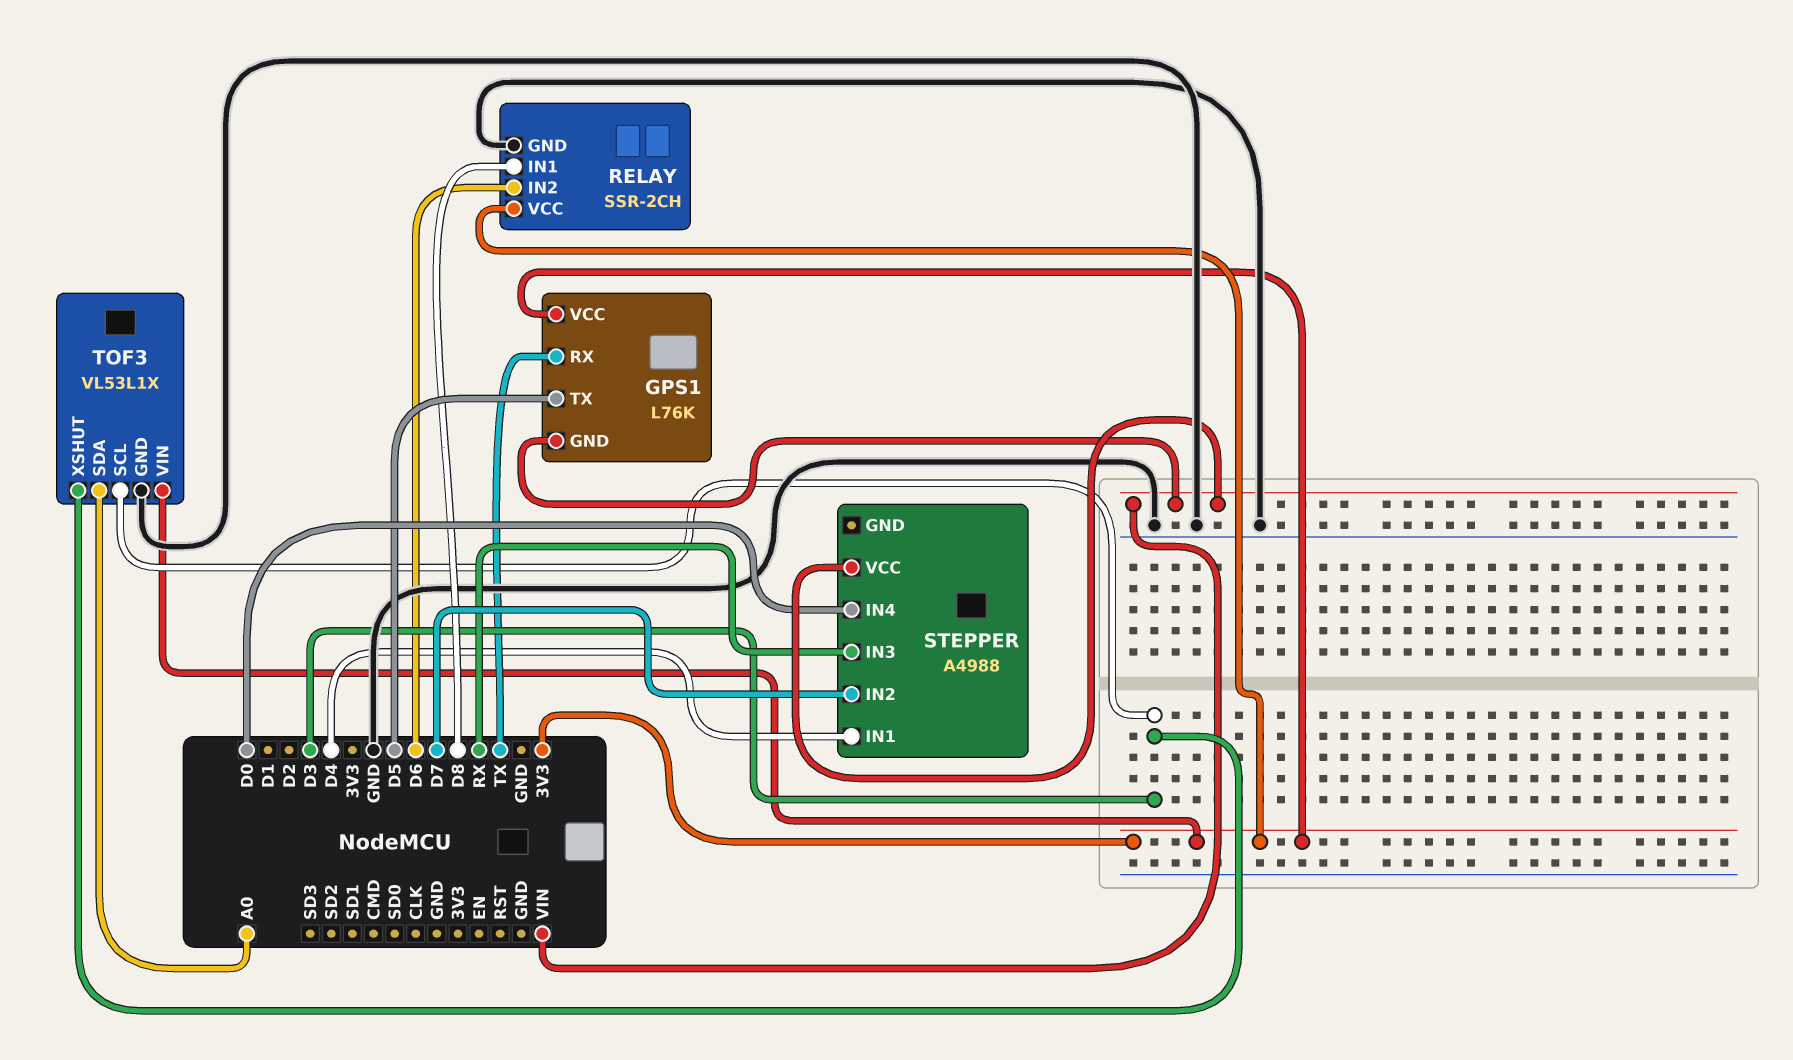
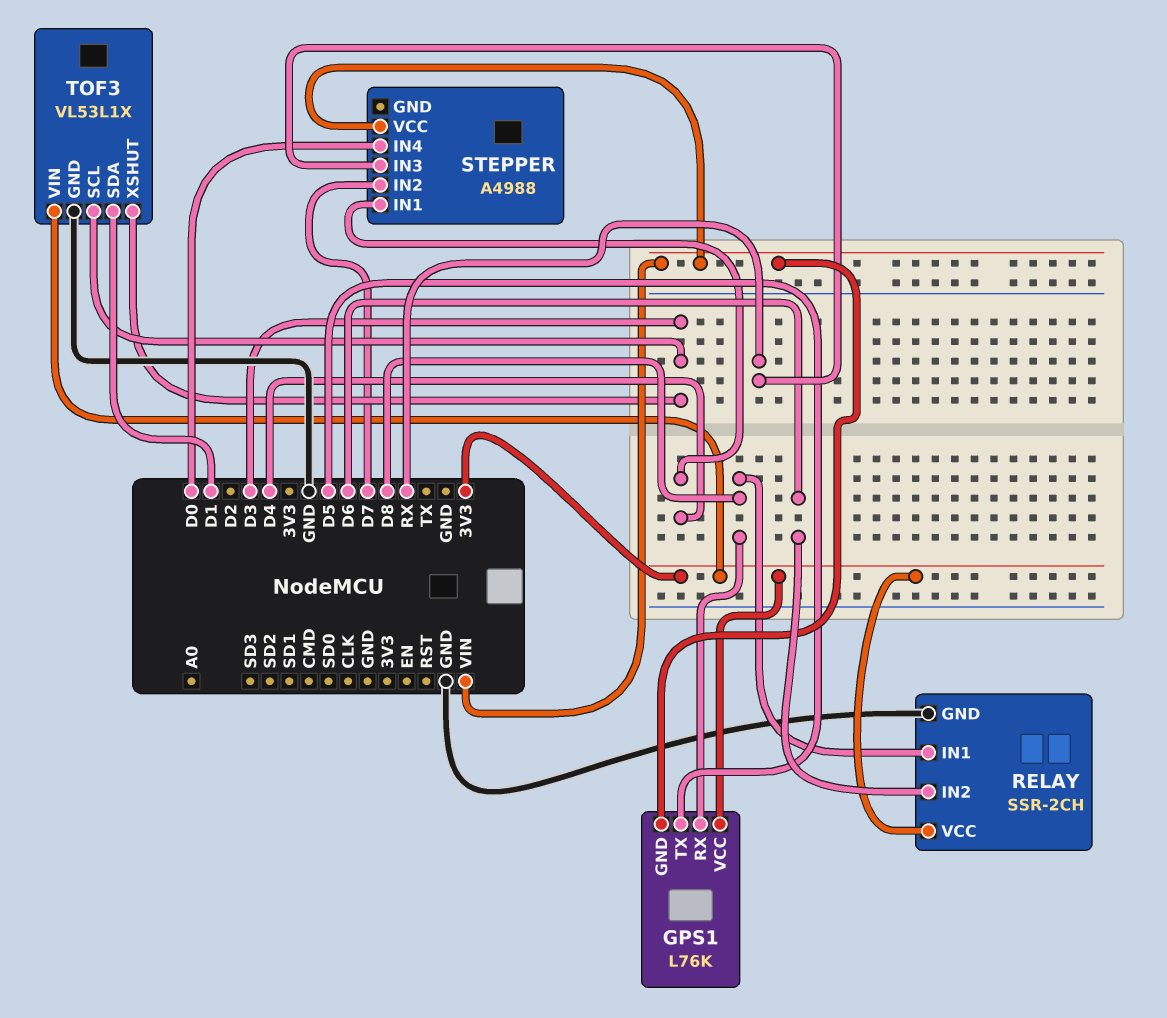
GPS1 pin RX: TX -> D8
TOF3 pin SDA: A0 -> D1

